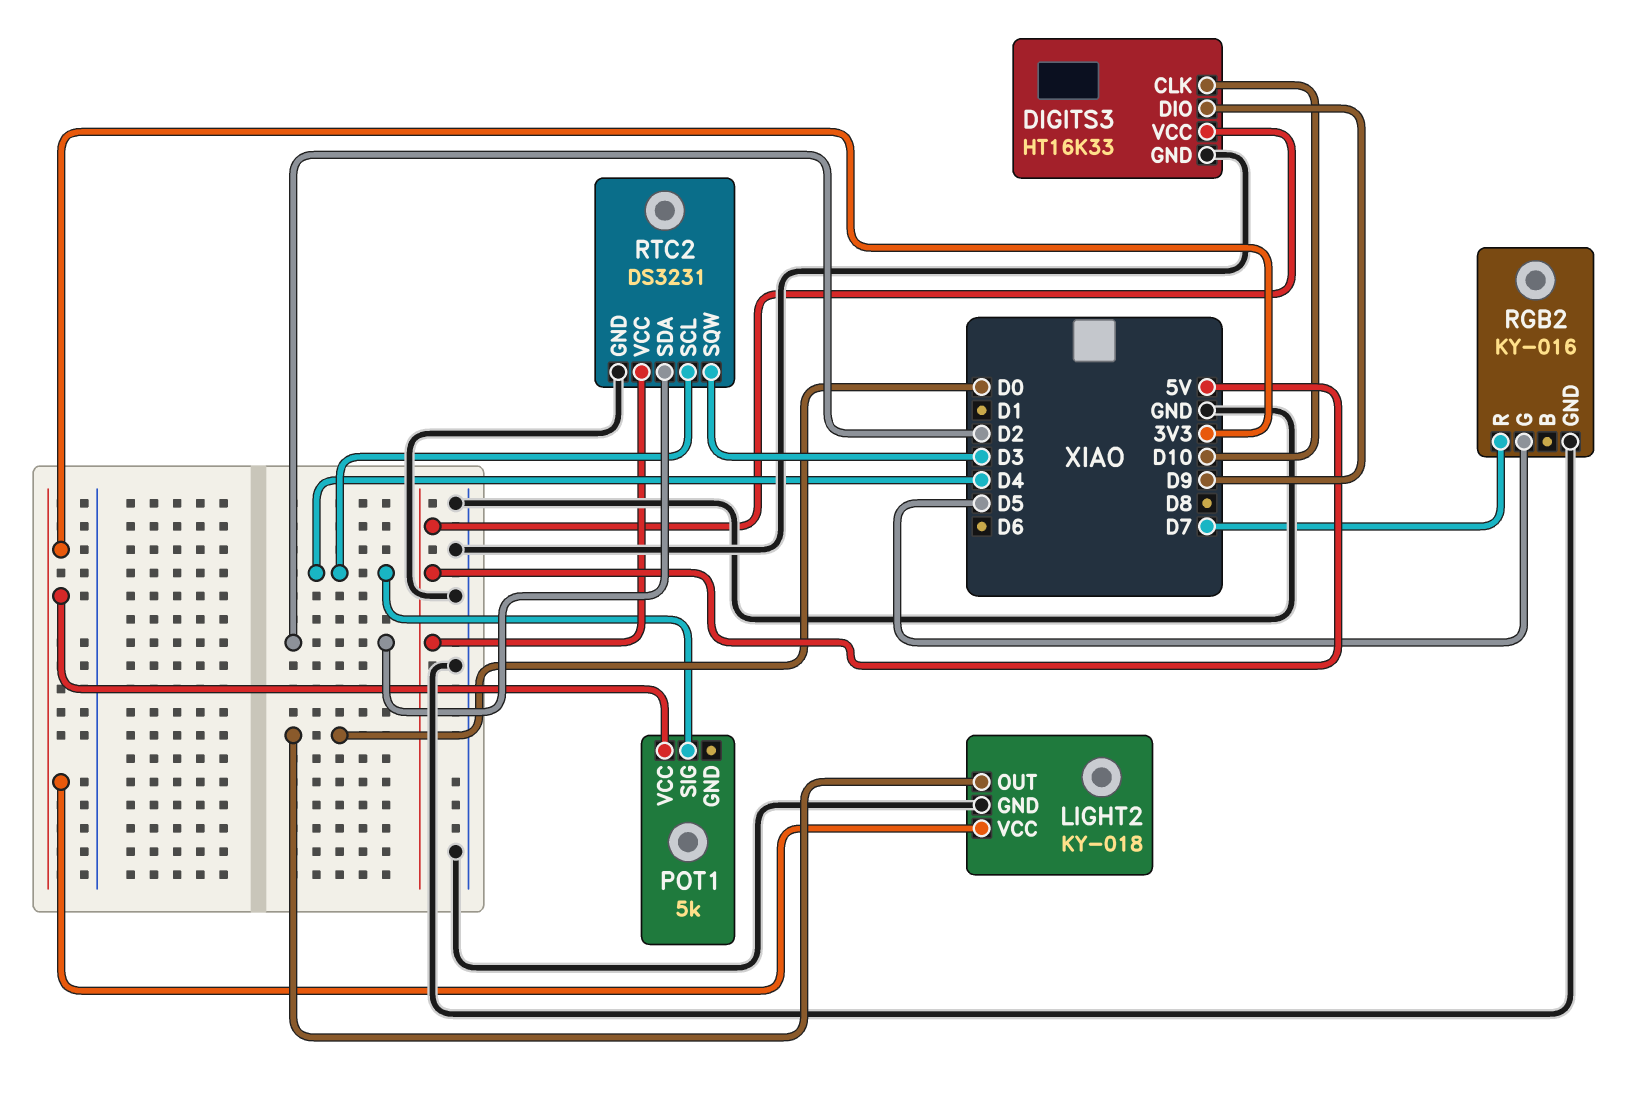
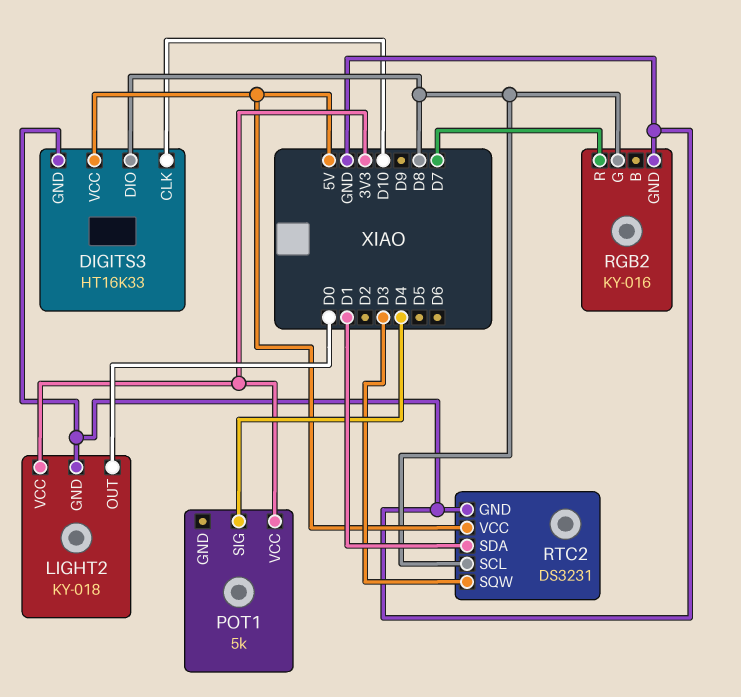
DIGITS3 pin DIO: D9 -> D8
RGB2 pin G: D5 -> D8
RTC2 pin SCL: D4 -> D8
RTC2 pin SDA: D2 -> D1

